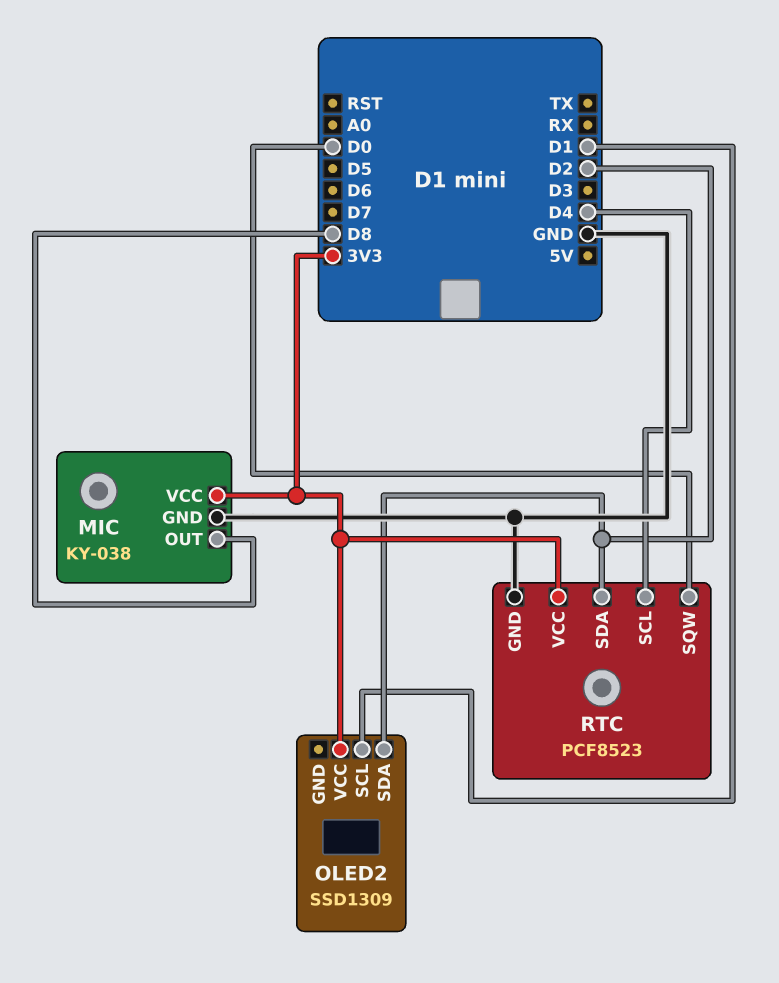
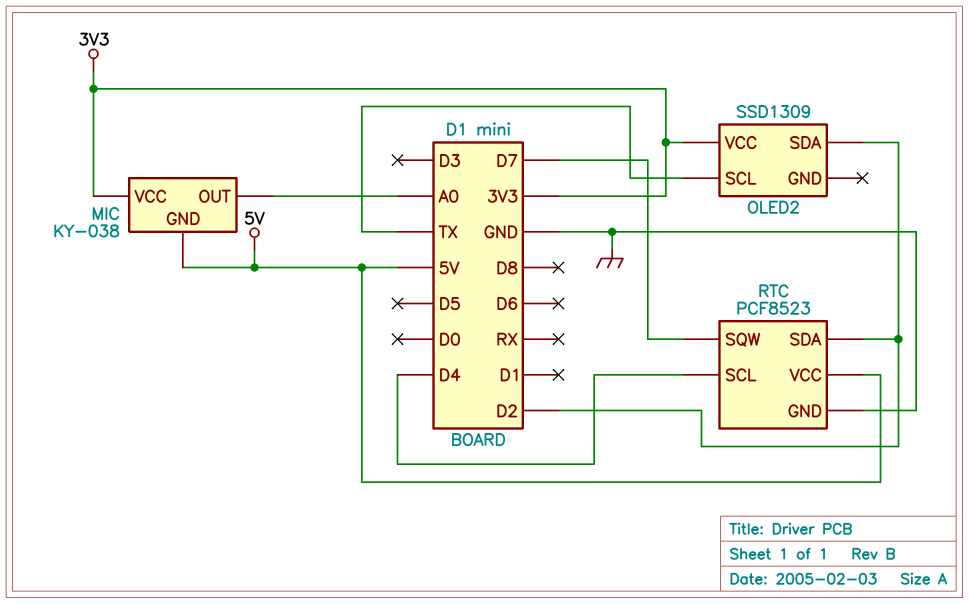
MIC pin GND: GND -> 5V
MIC pin OUT: D8 -> A0
OLED2 pin SCL: D1 -> TX
RTC pin SQW: D0 -> D7
RTC pin VCC: 3V3 -> 5V

